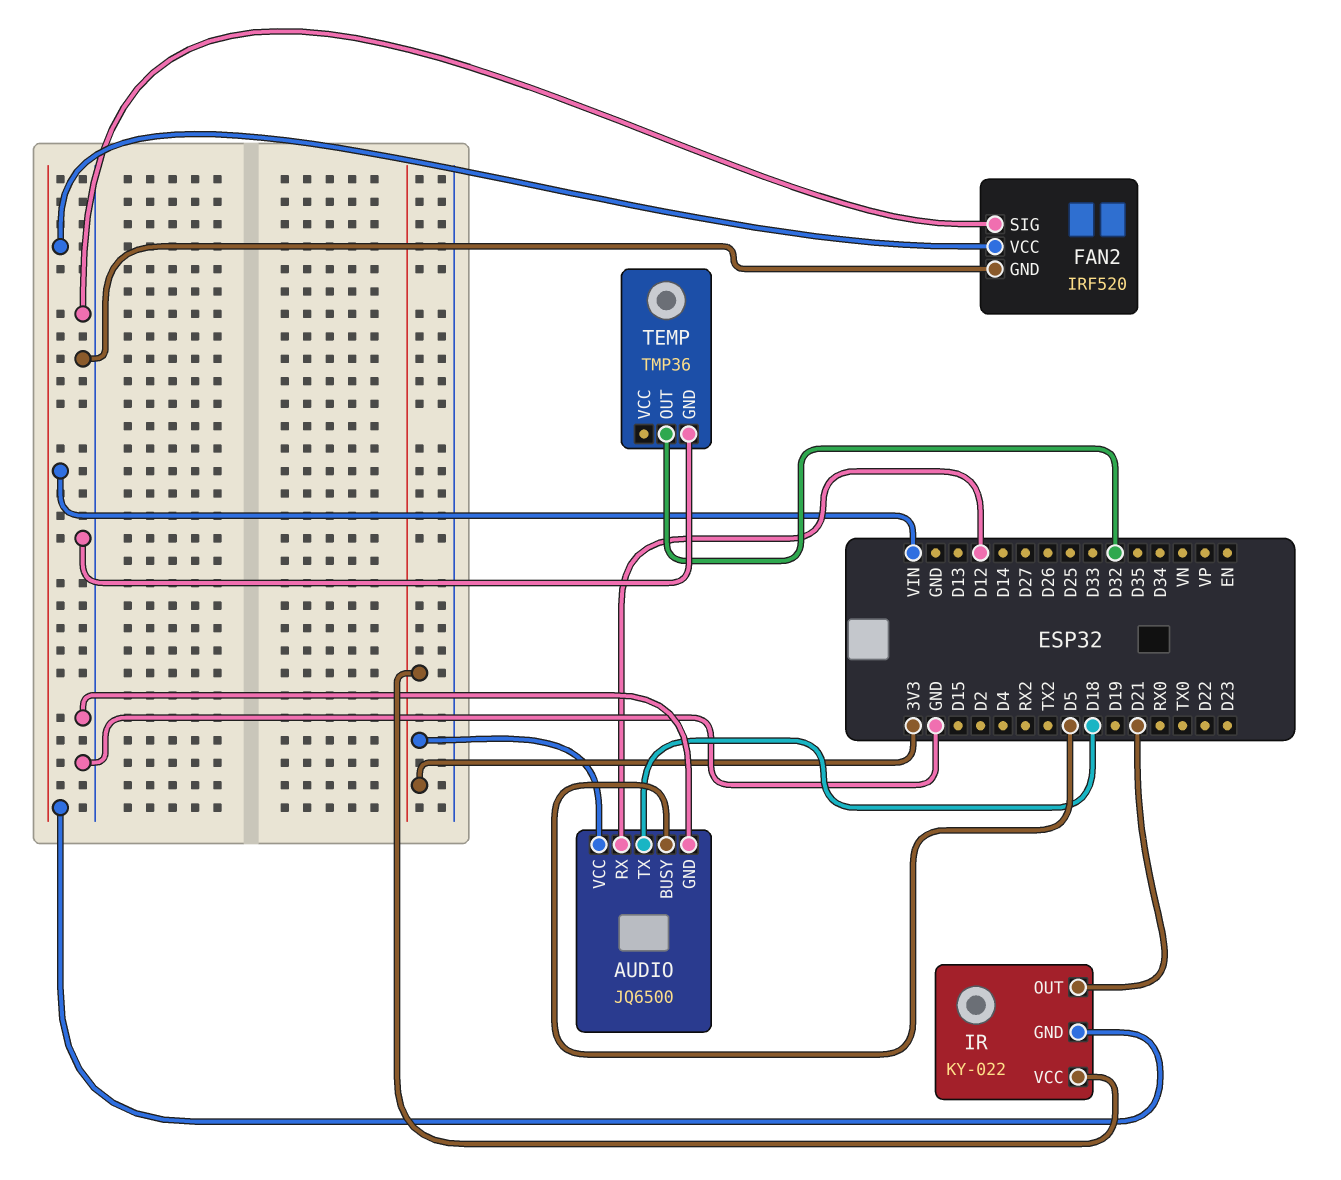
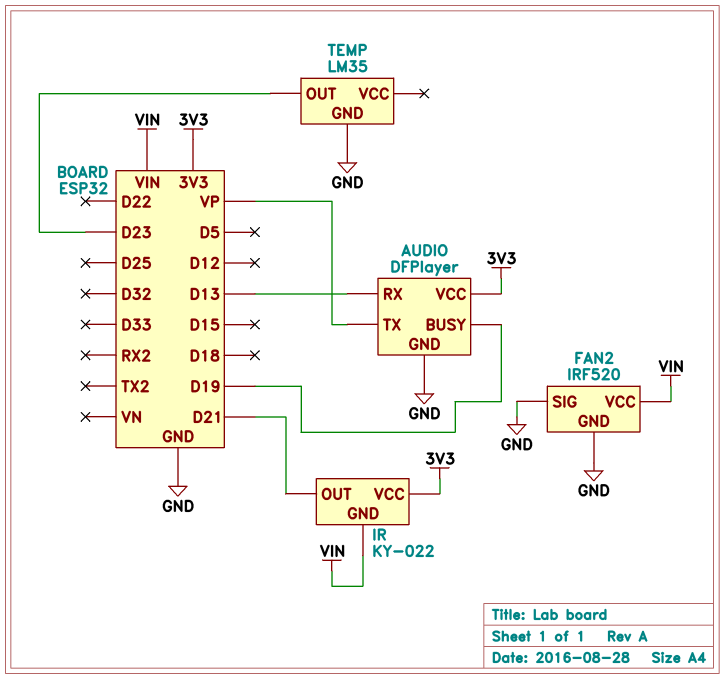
AUDIO: JQ6500 -> DFPlayer
AUDIO pin BUSY: D5 -> D19
AUDIO pin RX: D12 -> D13
AUDIO pin TX: D18 -> VP
TEMP: TMP36 -> LM35
TEMP pin OUT: D32 -> D23

